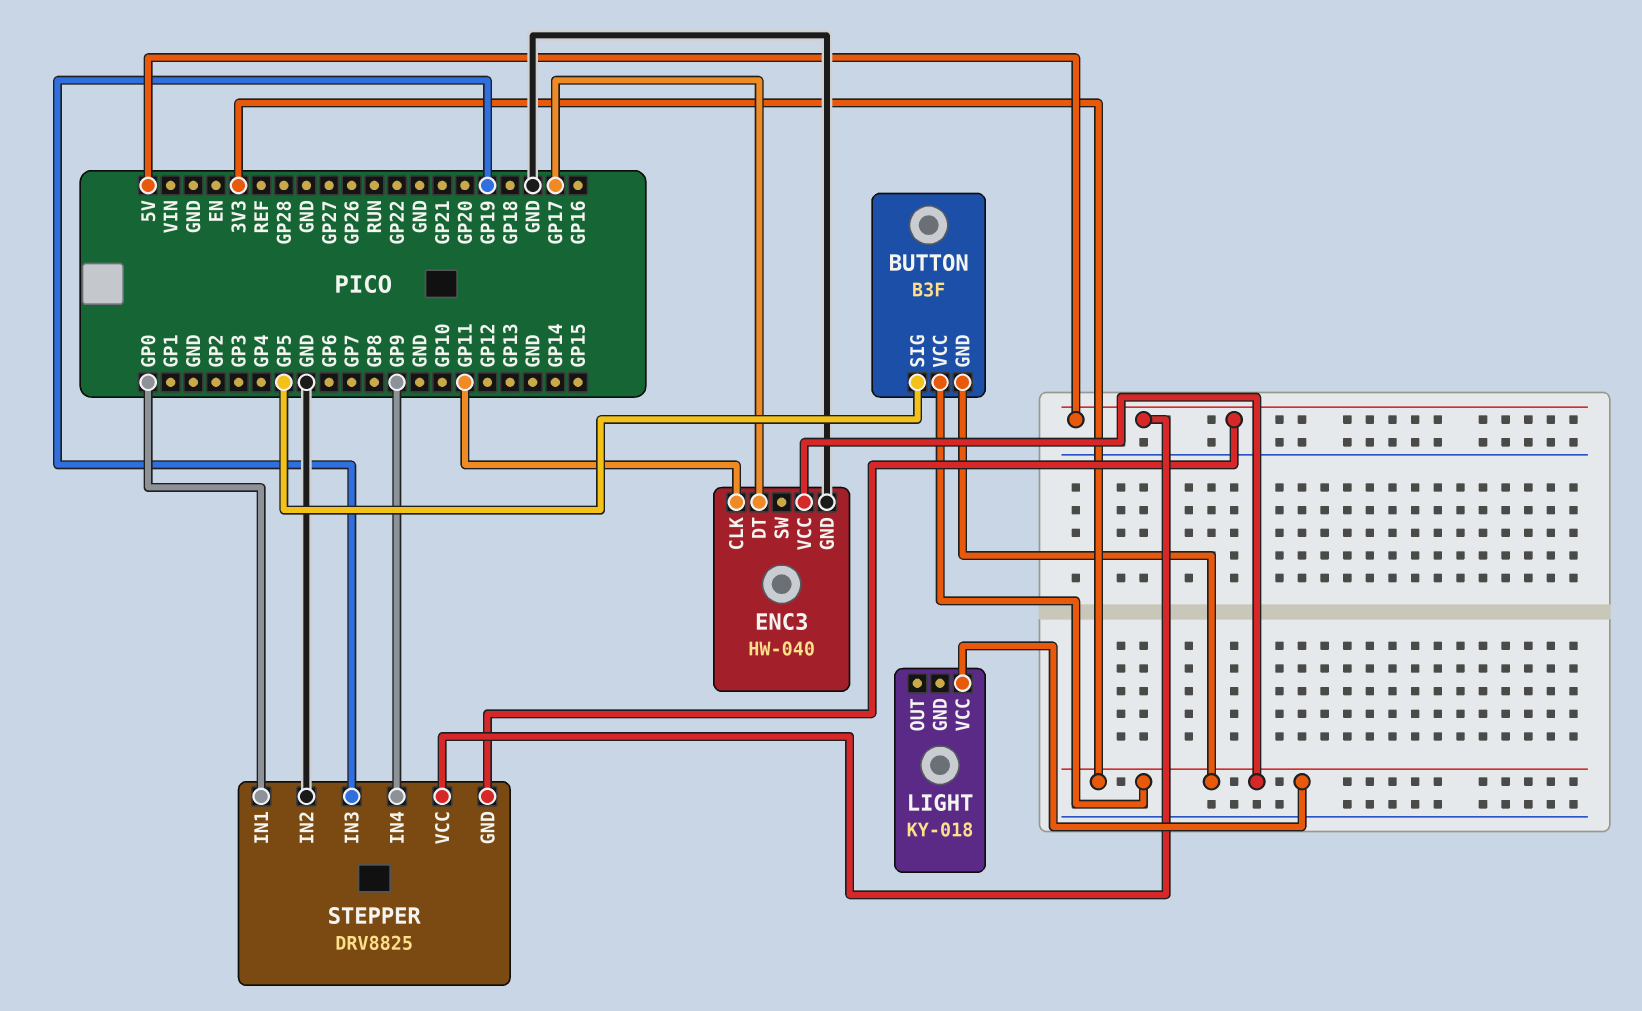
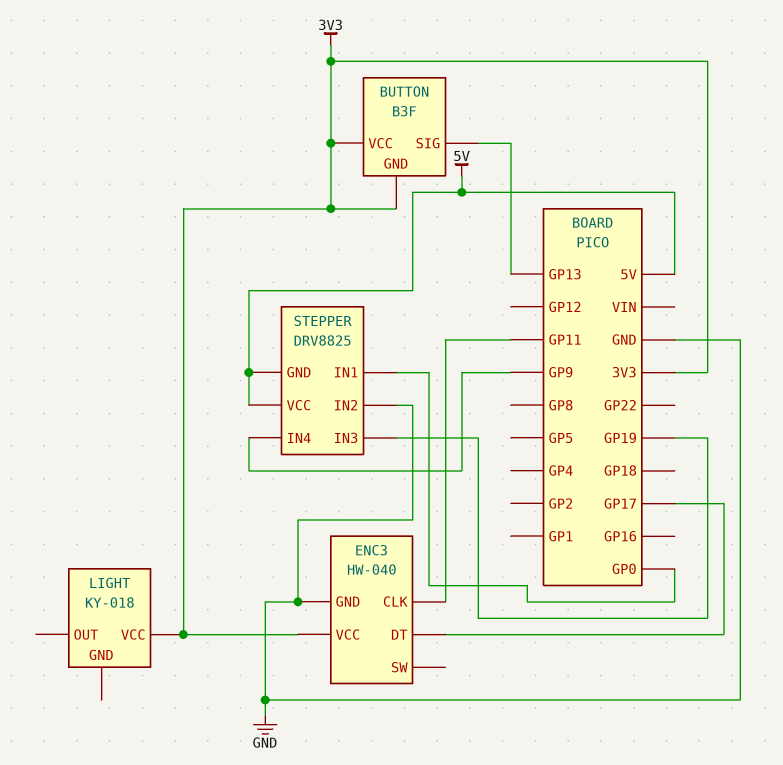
BUTTON pin SIG: GP5 -> GP13

